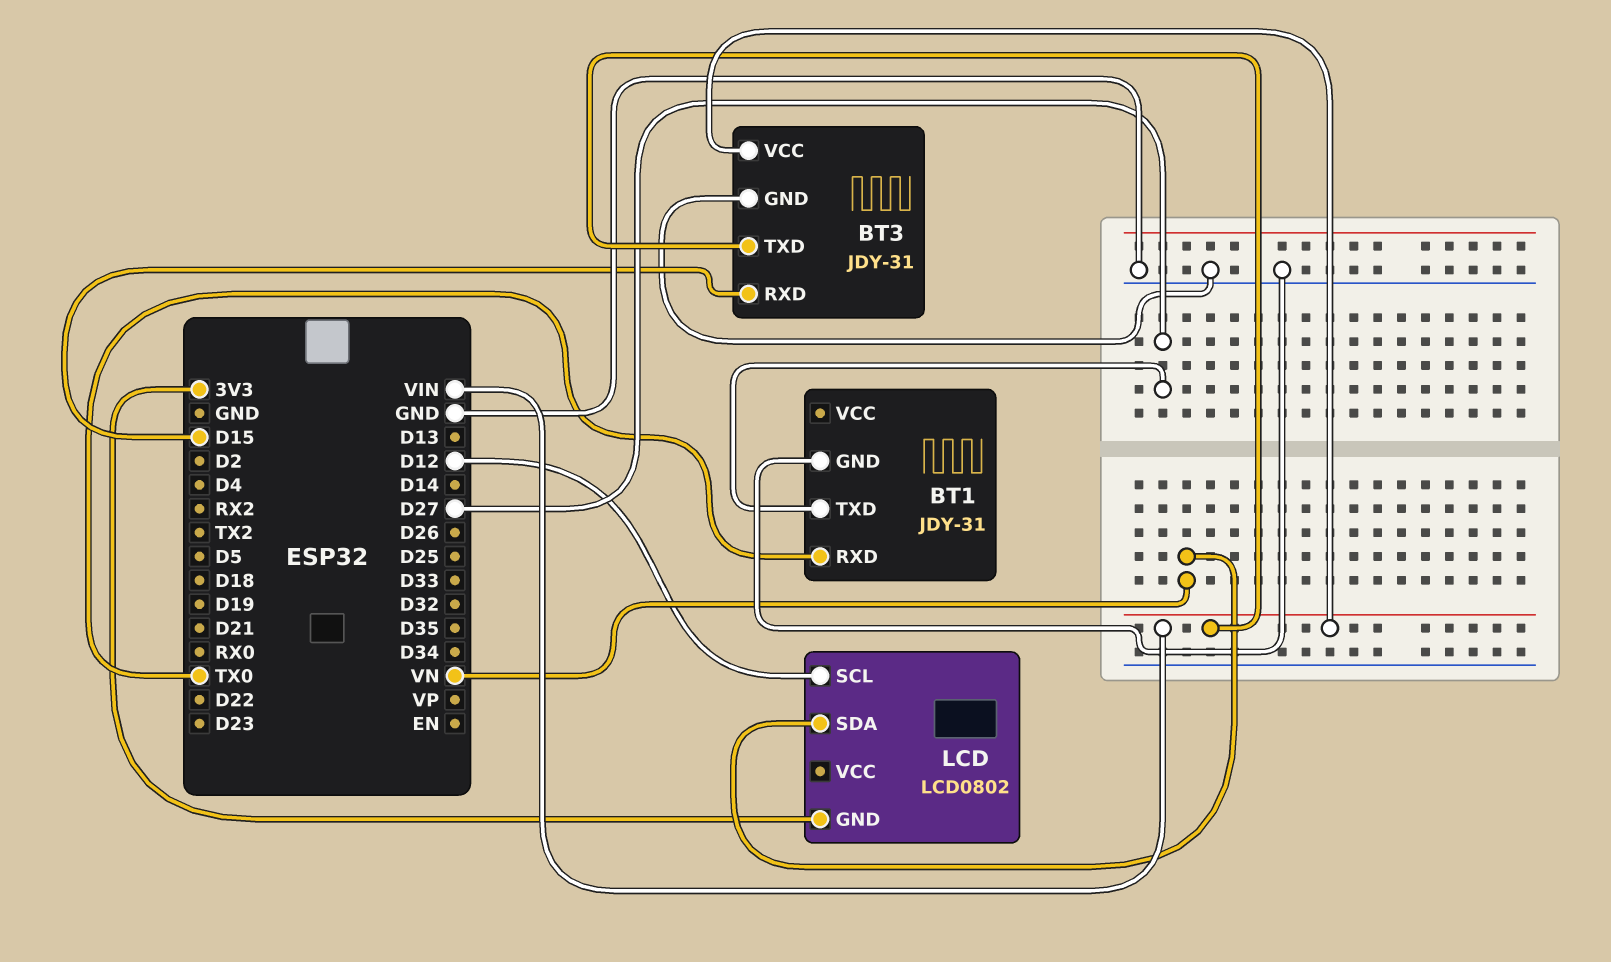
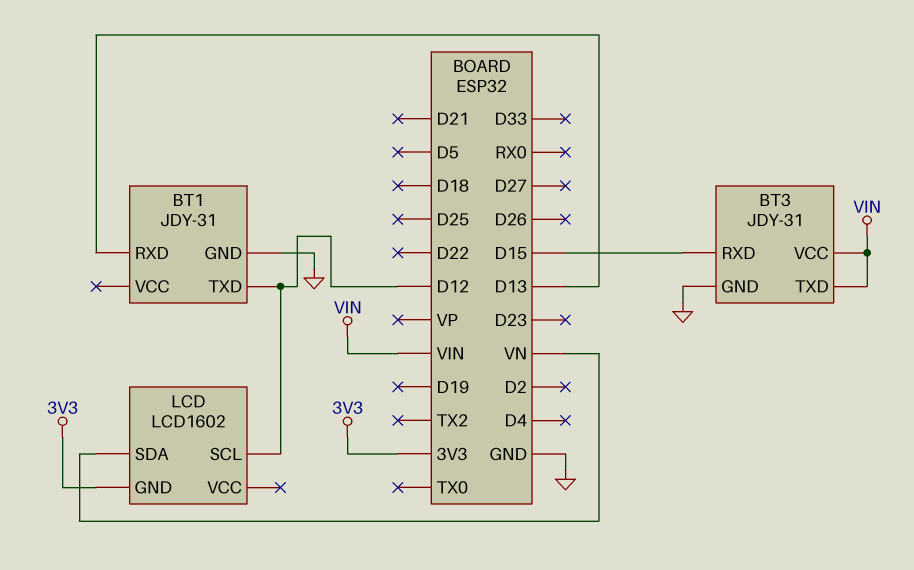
BT1 pin RXD: TX0 -> D13
BT1 pin TXD: D27 -> D12
LCD: LCD0802 -> LCD1602

